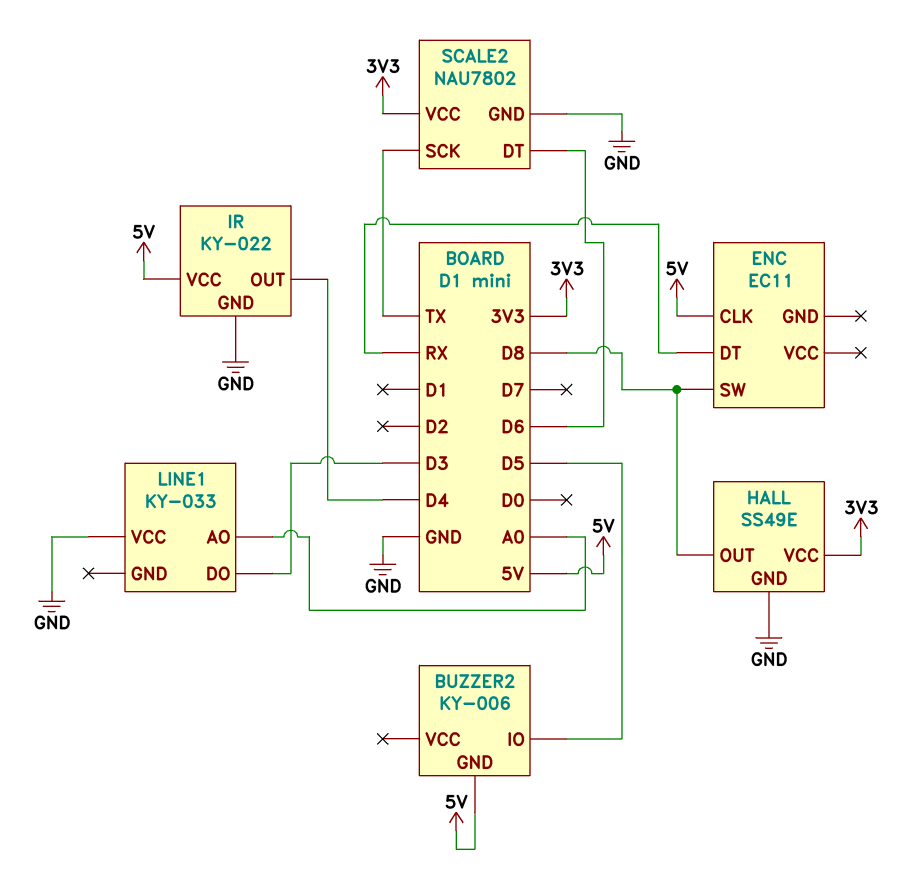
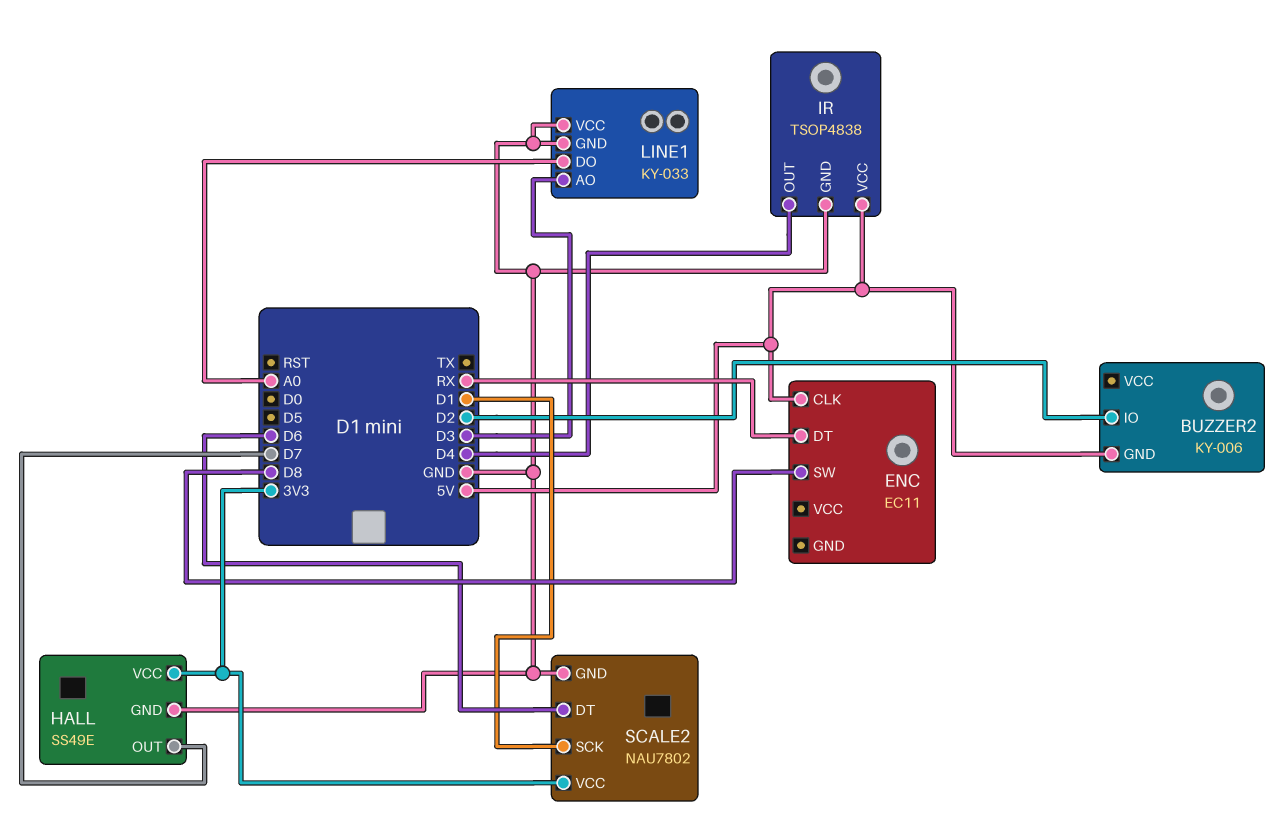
BUZZER2 pin IO: D5 -> D2
HALL pin OUT: D8 -> D7
IR: KY-022 -> TSOP4838
LINE1 pin AO: A0 -> D3
LINE1 pin DO: D3 -> A0
LINE1 pin GND: none -> GND
SCALE2 pin SCK: TX -> D1

